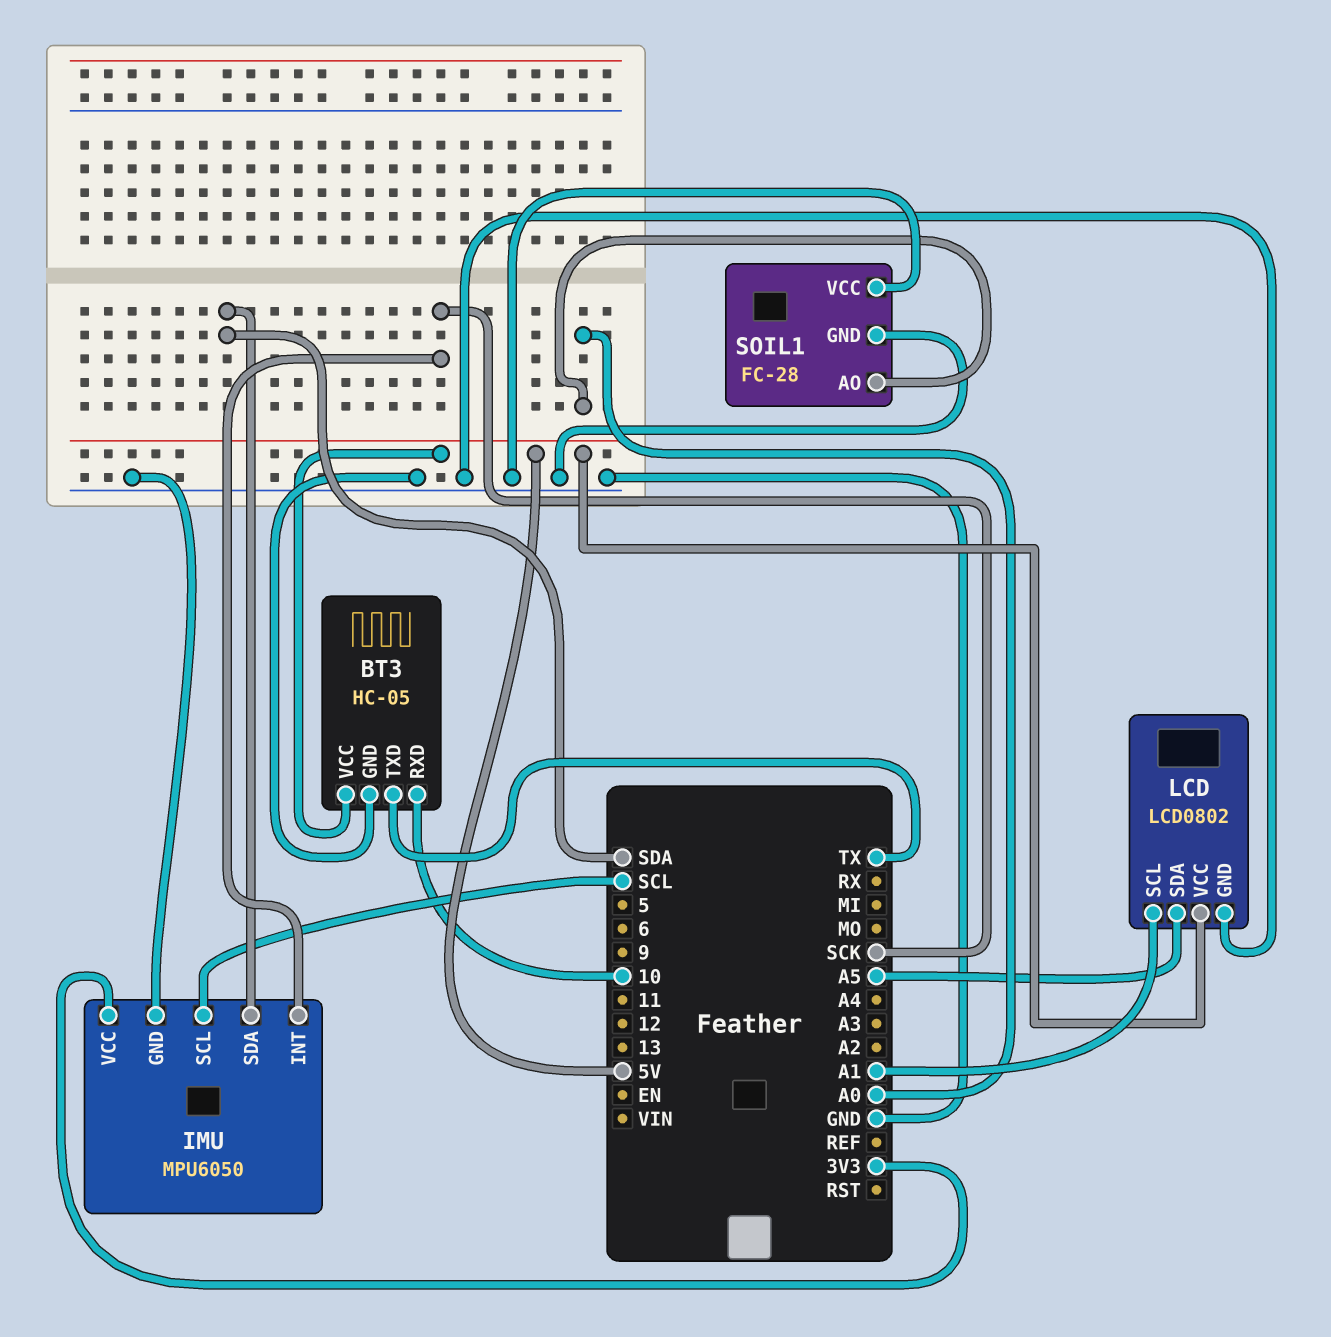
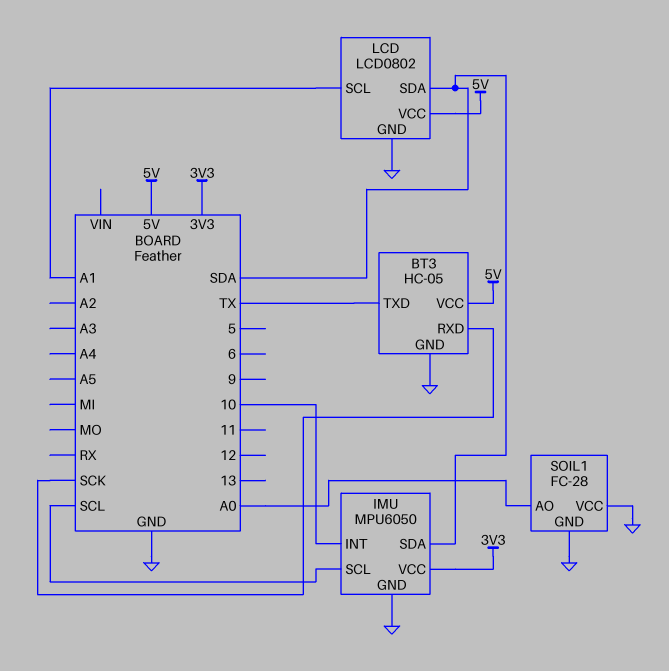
BT3 pin RXD: 10 -> SCK
IMU pin INT: SCK -> 10
LCD pin SDA: A5 -> SDA

